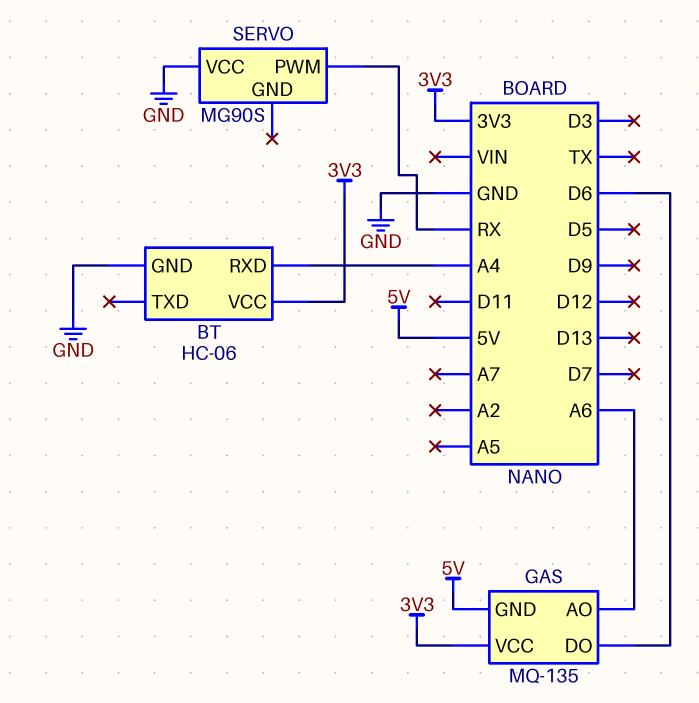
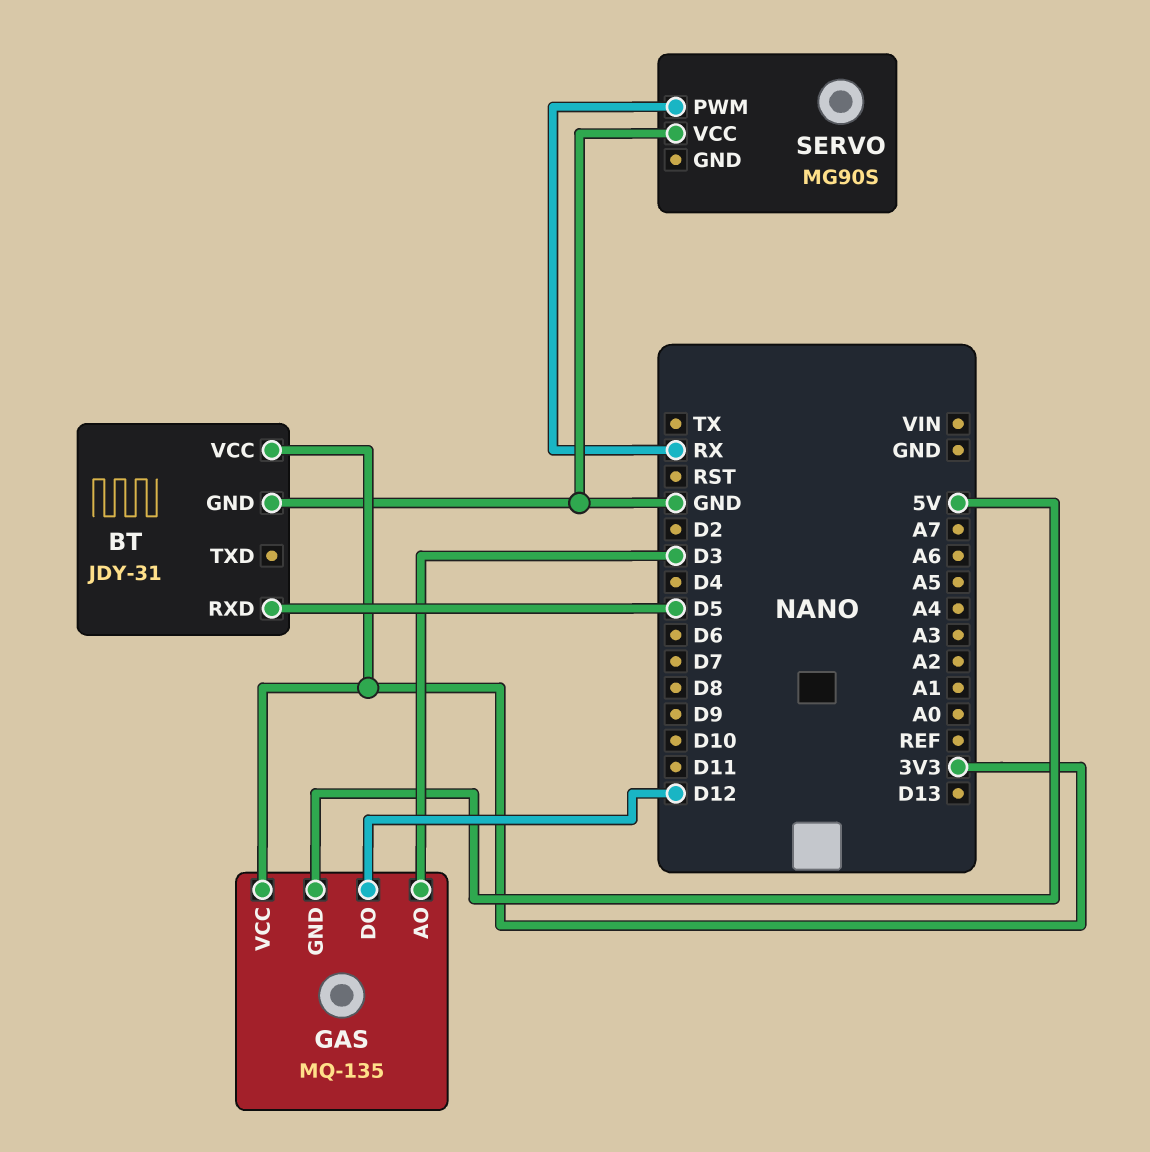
BT: HC-06 -> JDY-31
BT pin RXD: A4 -> D5
GAS pin AO: A6 -> D3
GAS pin DO: D6 -> D12

